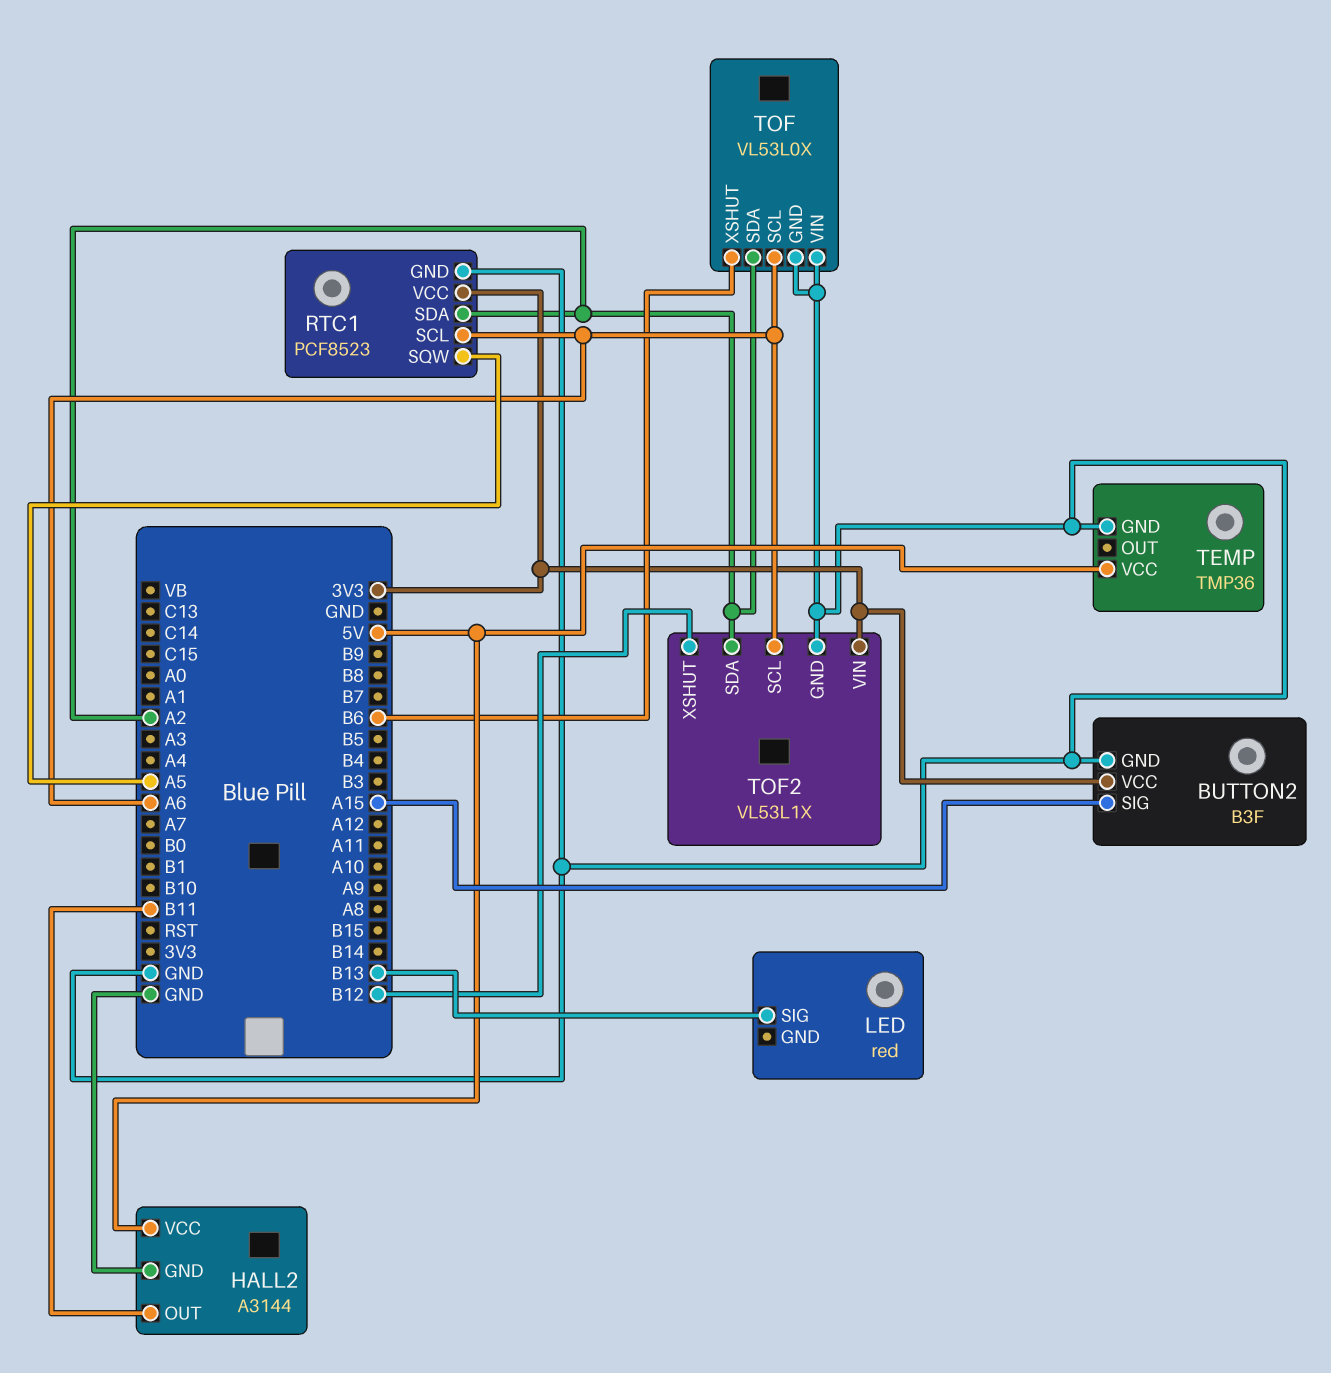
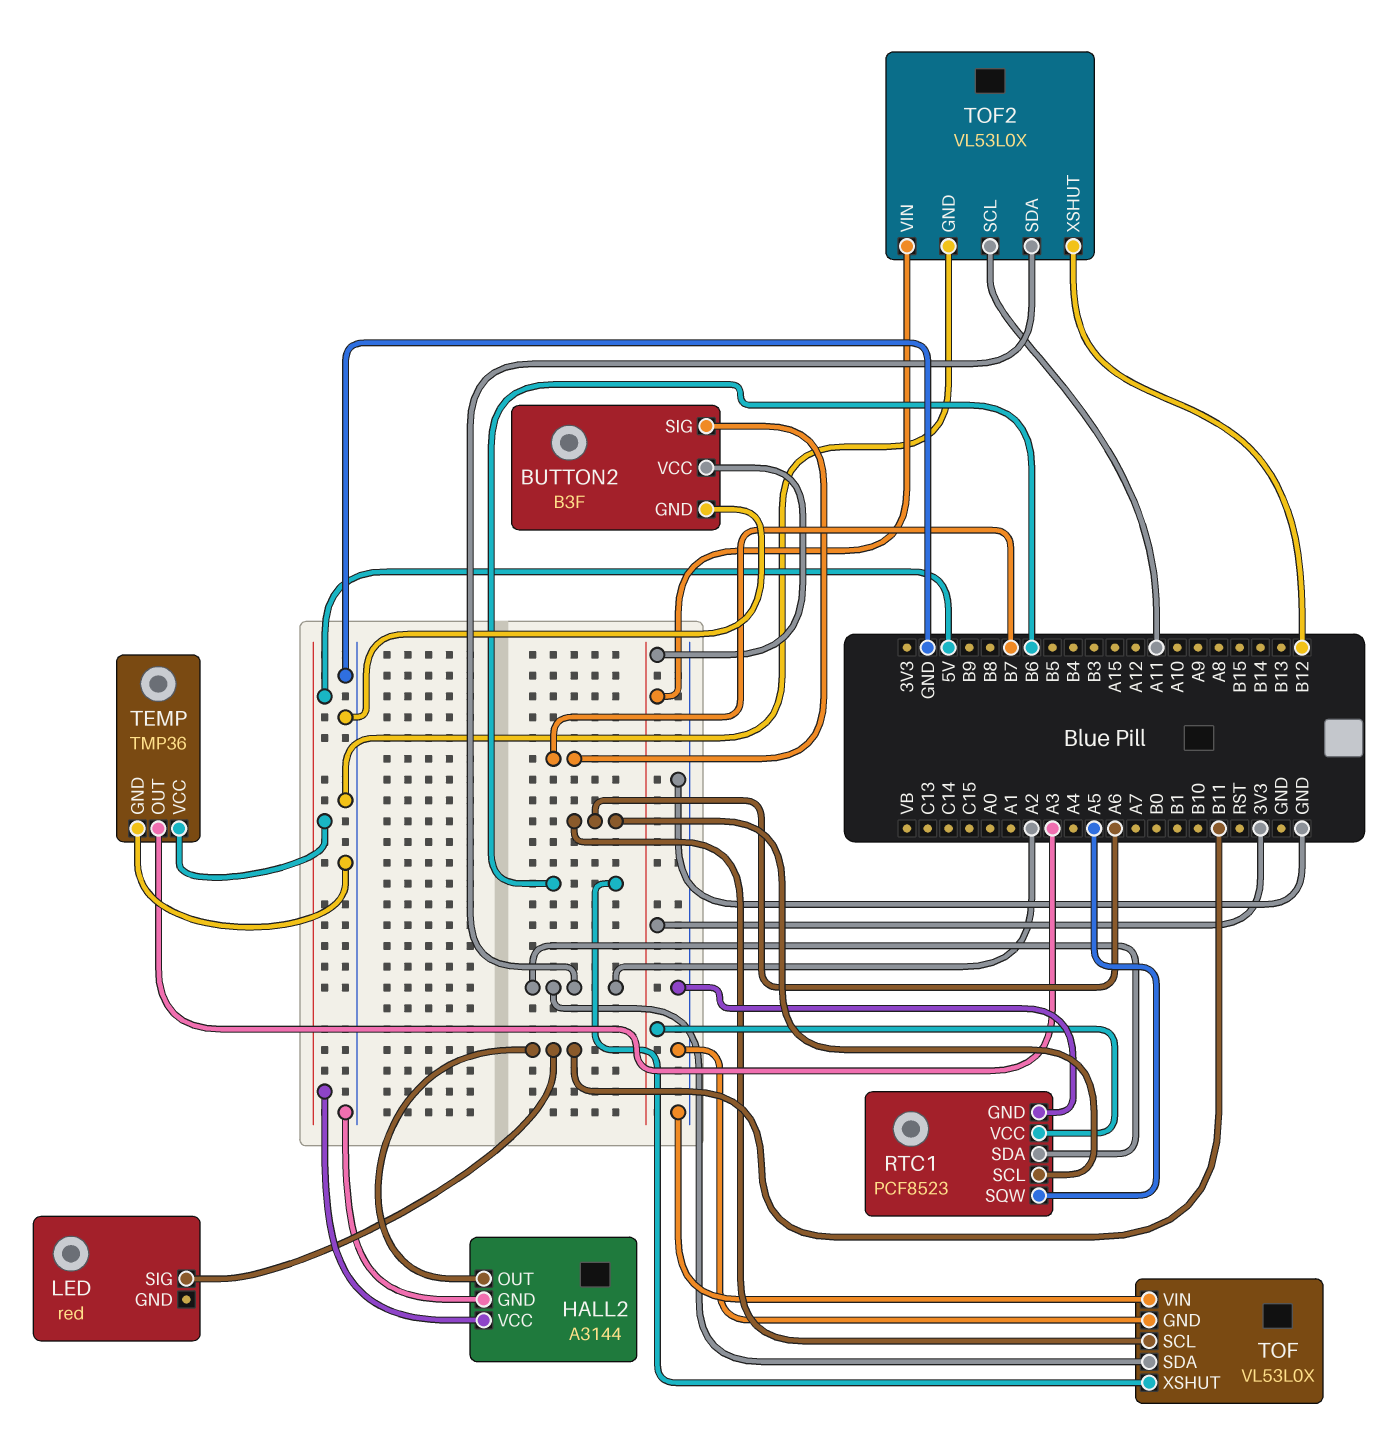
BUTTON2 pin SIG: A15 -> B7
LED pin SIG: B13 -> B11
TEMP pin OUT: none -> A3
TOF2: VL53L1X -> VL53L0X
TOF2 pin SCL: A6 -> A11

